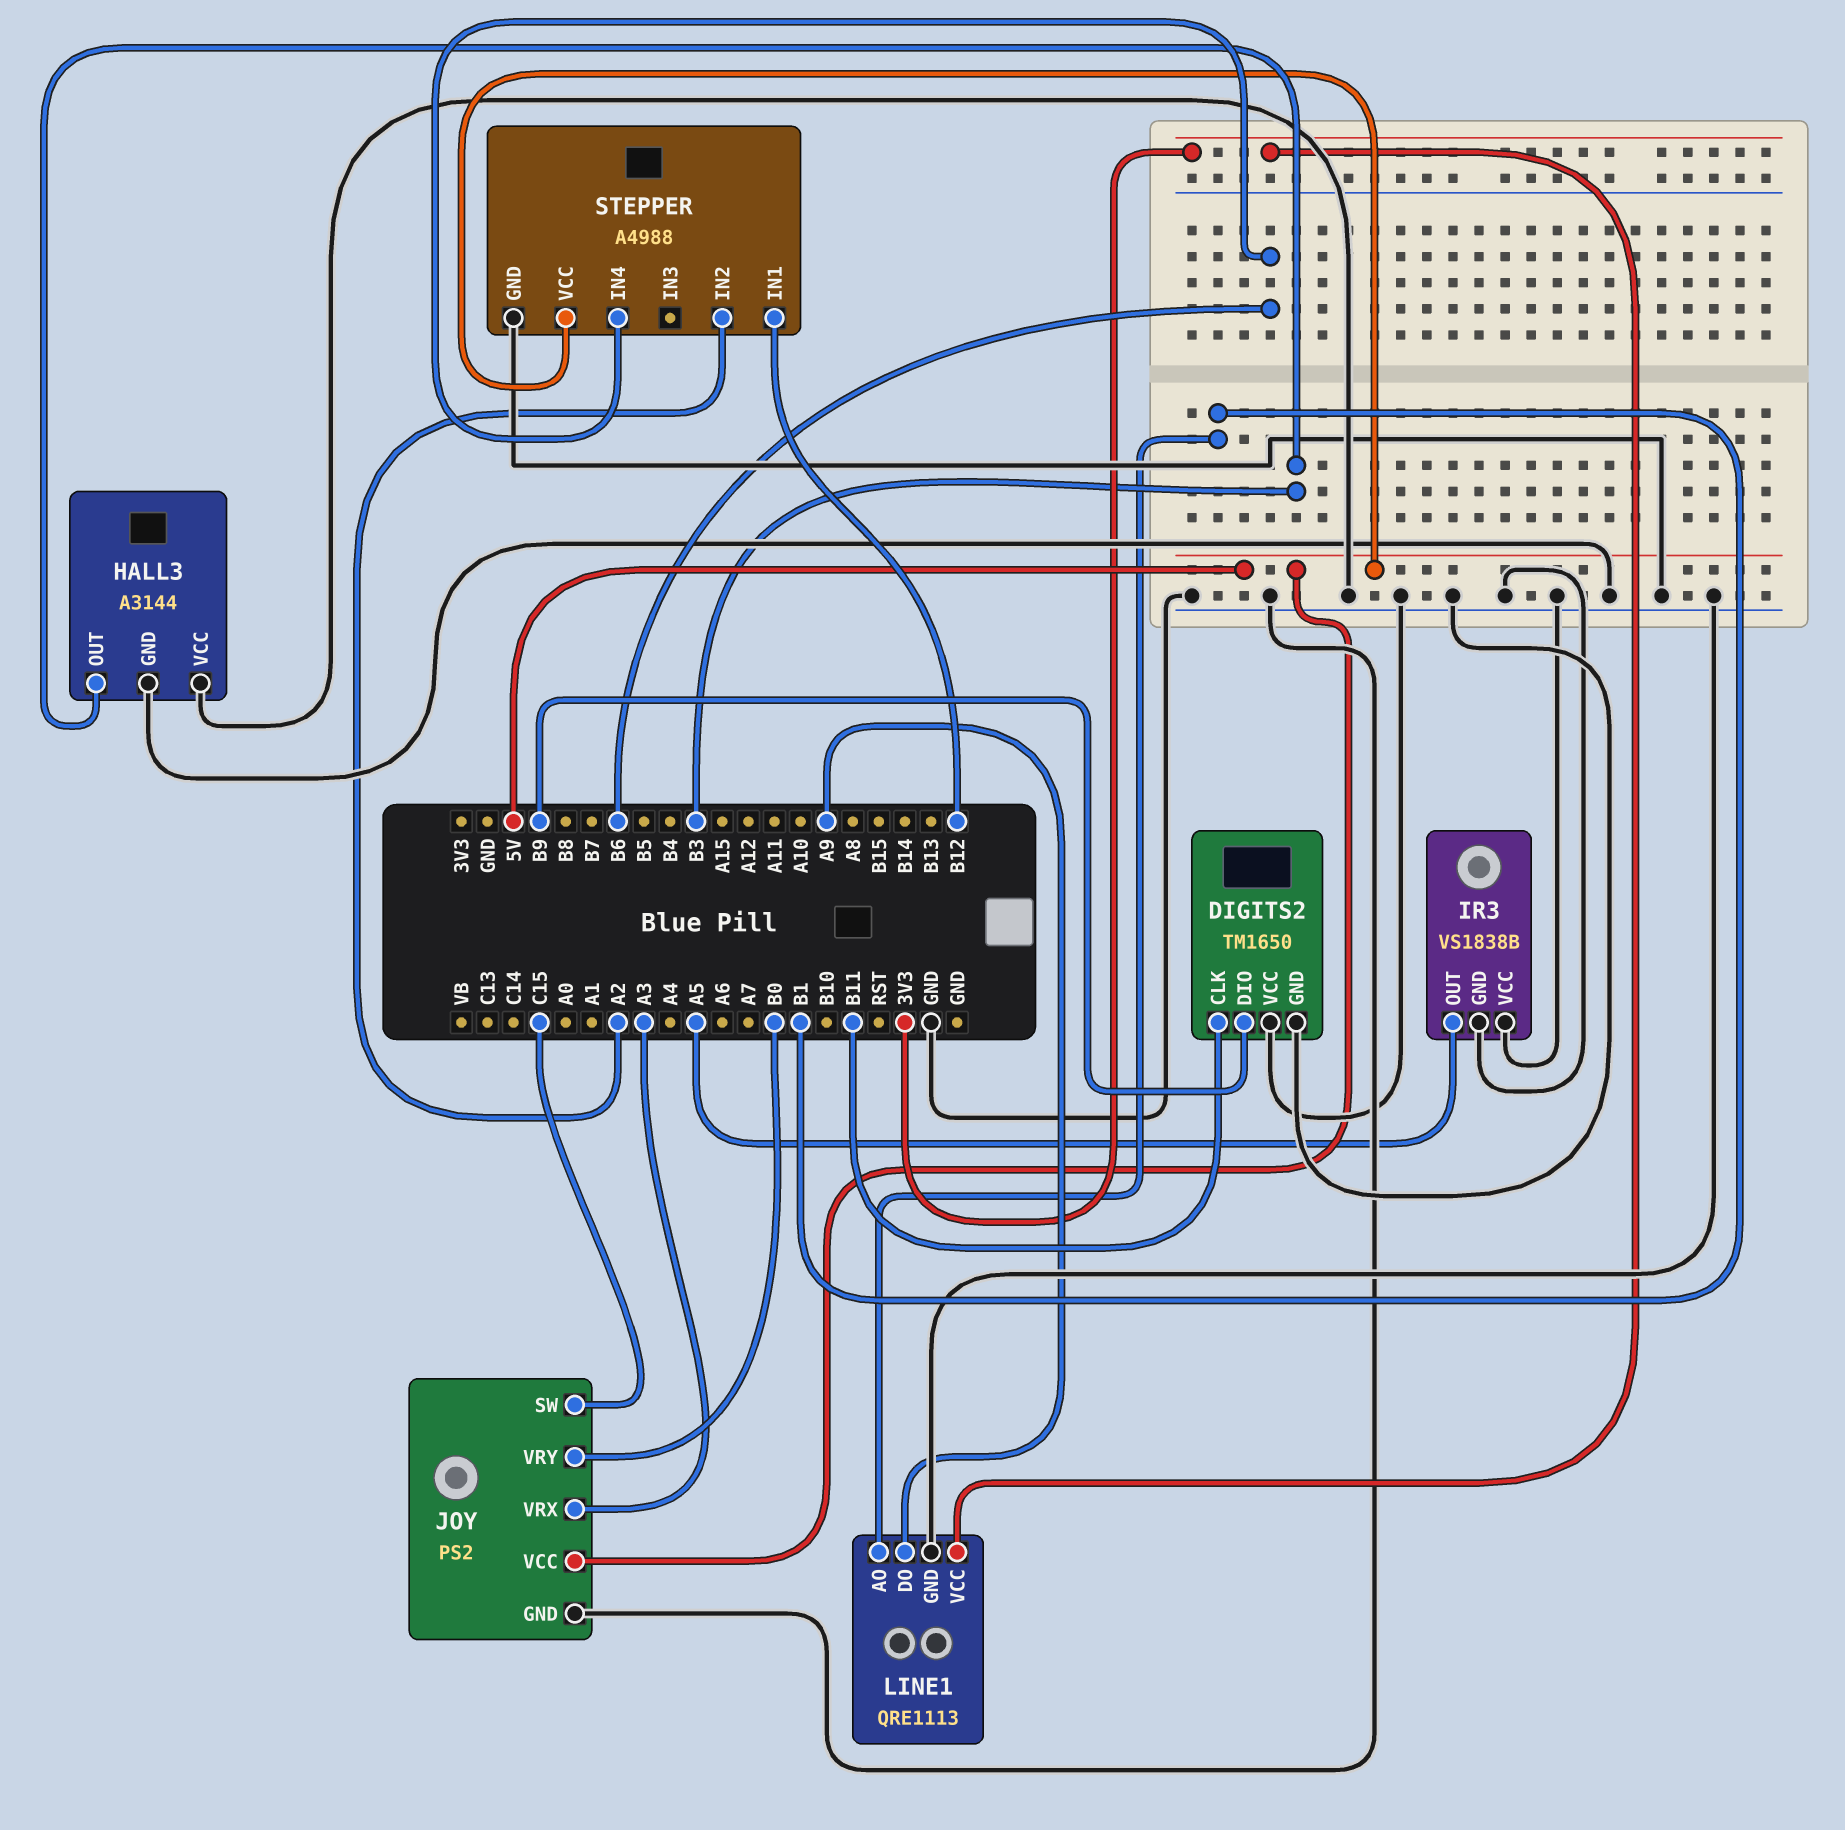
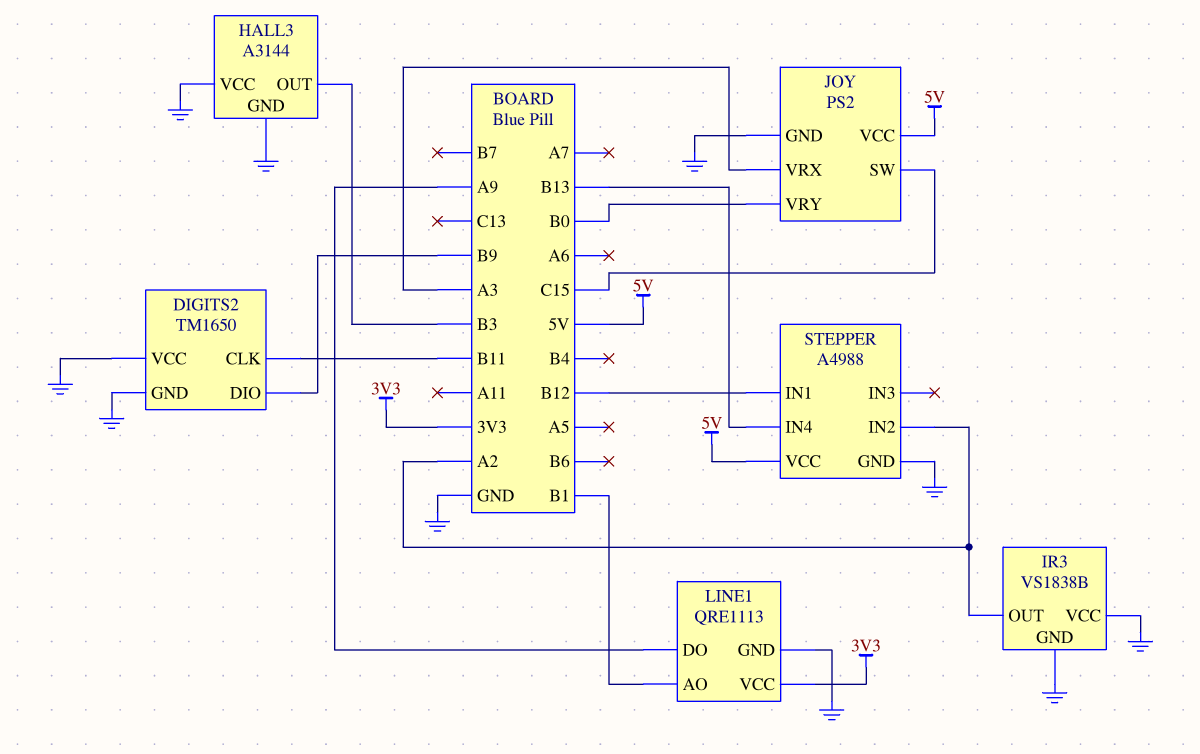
IR3 pin OUT: A5 -> A2
STEPPER pin IN4: B6 -> B13

